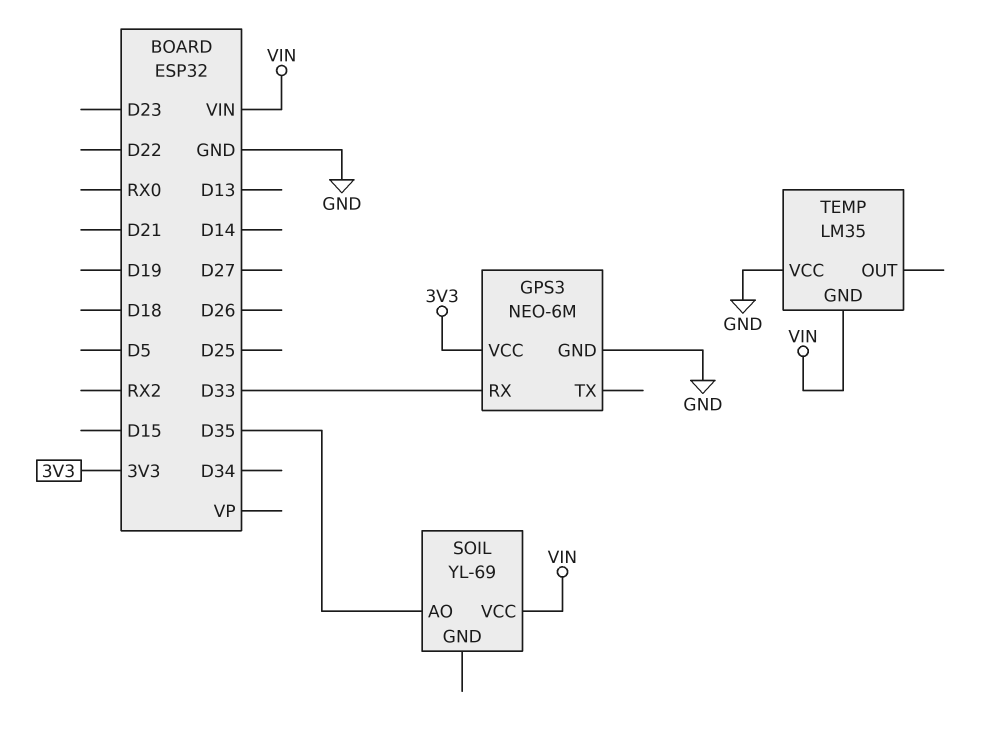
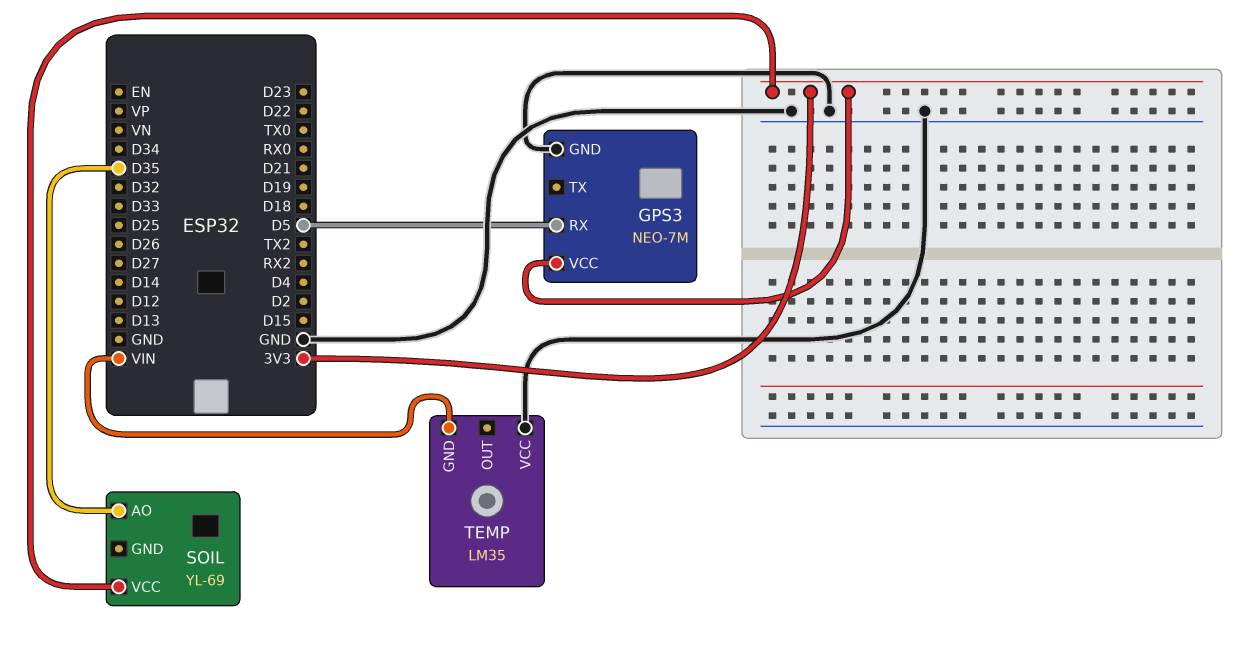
GPS3: NEO-6M -> NEO-7M
GPS3 pin RX: D33 -> D5
SOIL pin VCC: VIN -> 3V3

